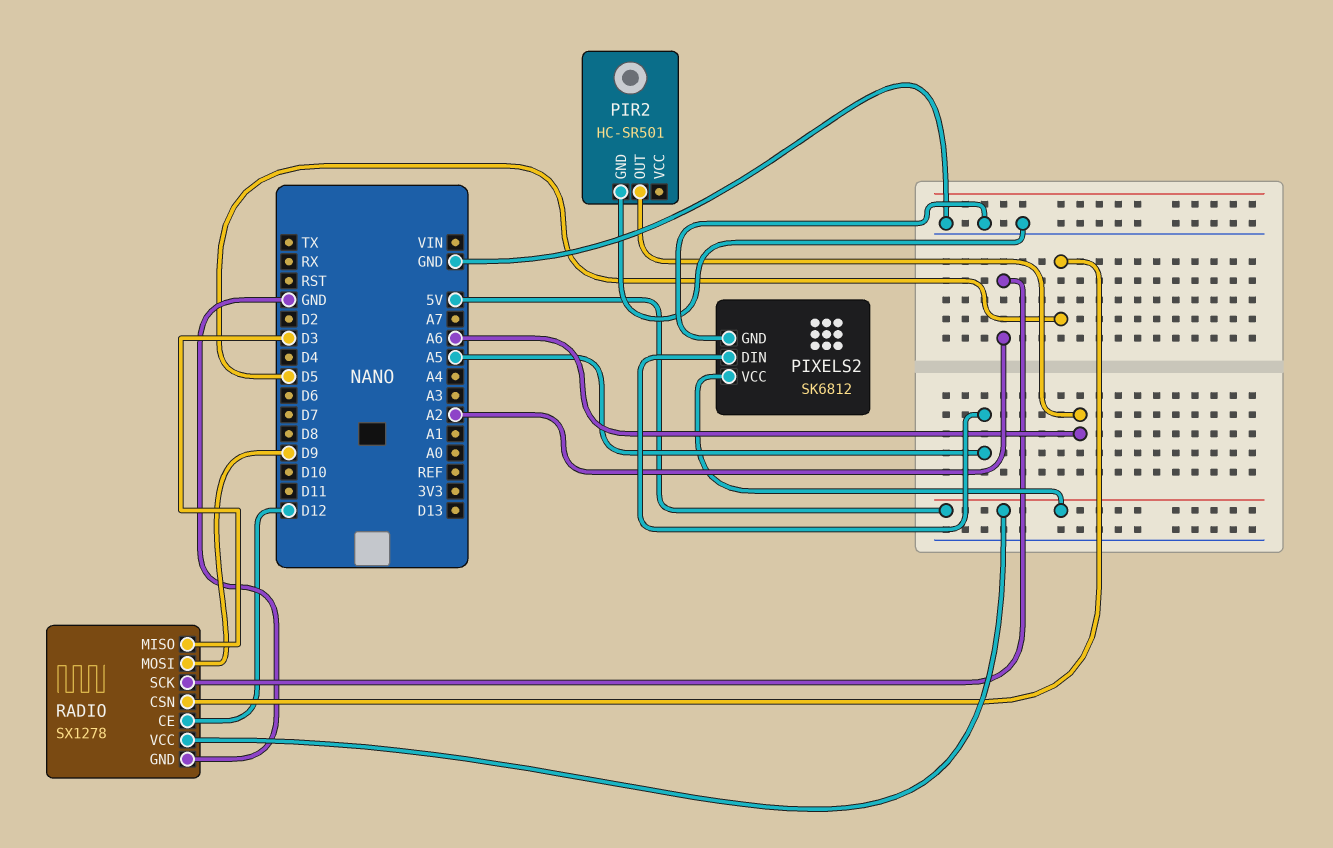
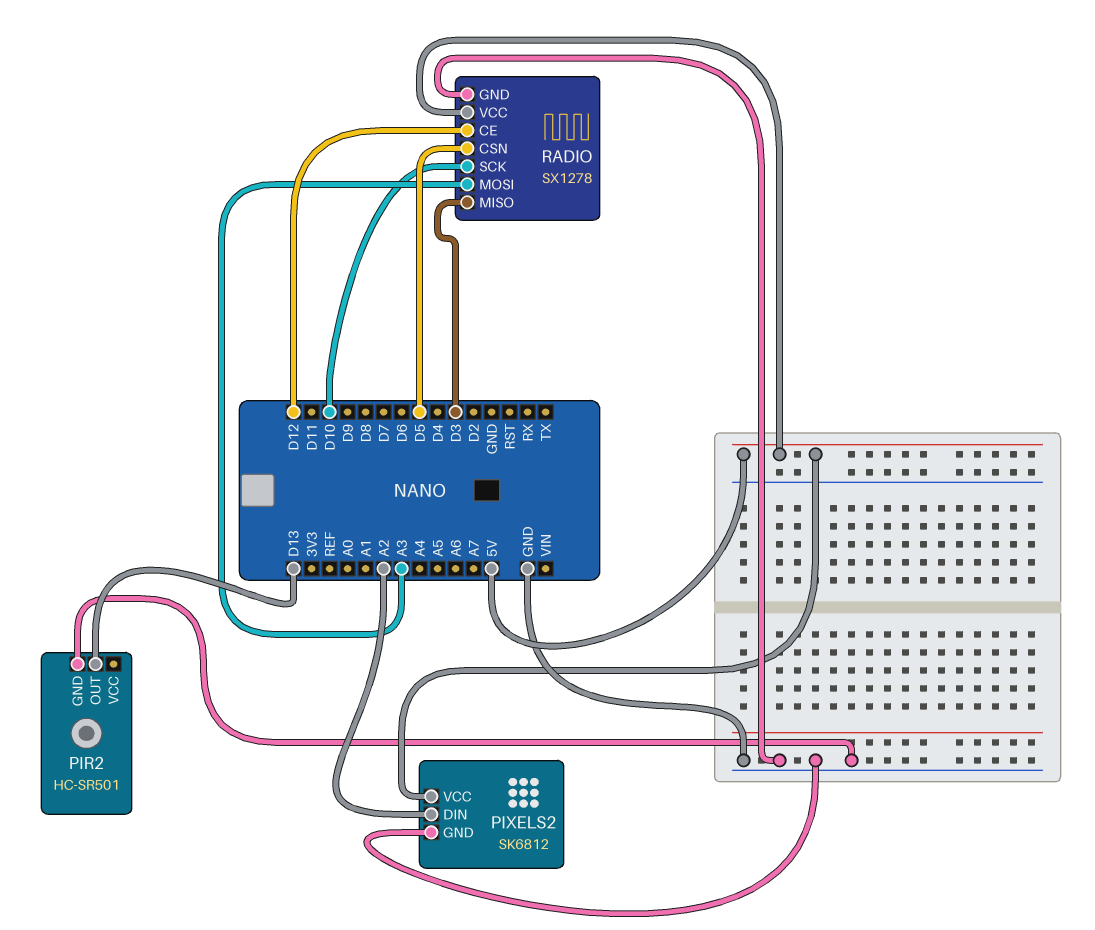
PIR2 pin OUT: A6 -> D13
PIXELS2 pin DIN: A5 -> A2
RADIO pin MOSI: D9 -> A3
RADIO pin SCK: A2 -> D10

